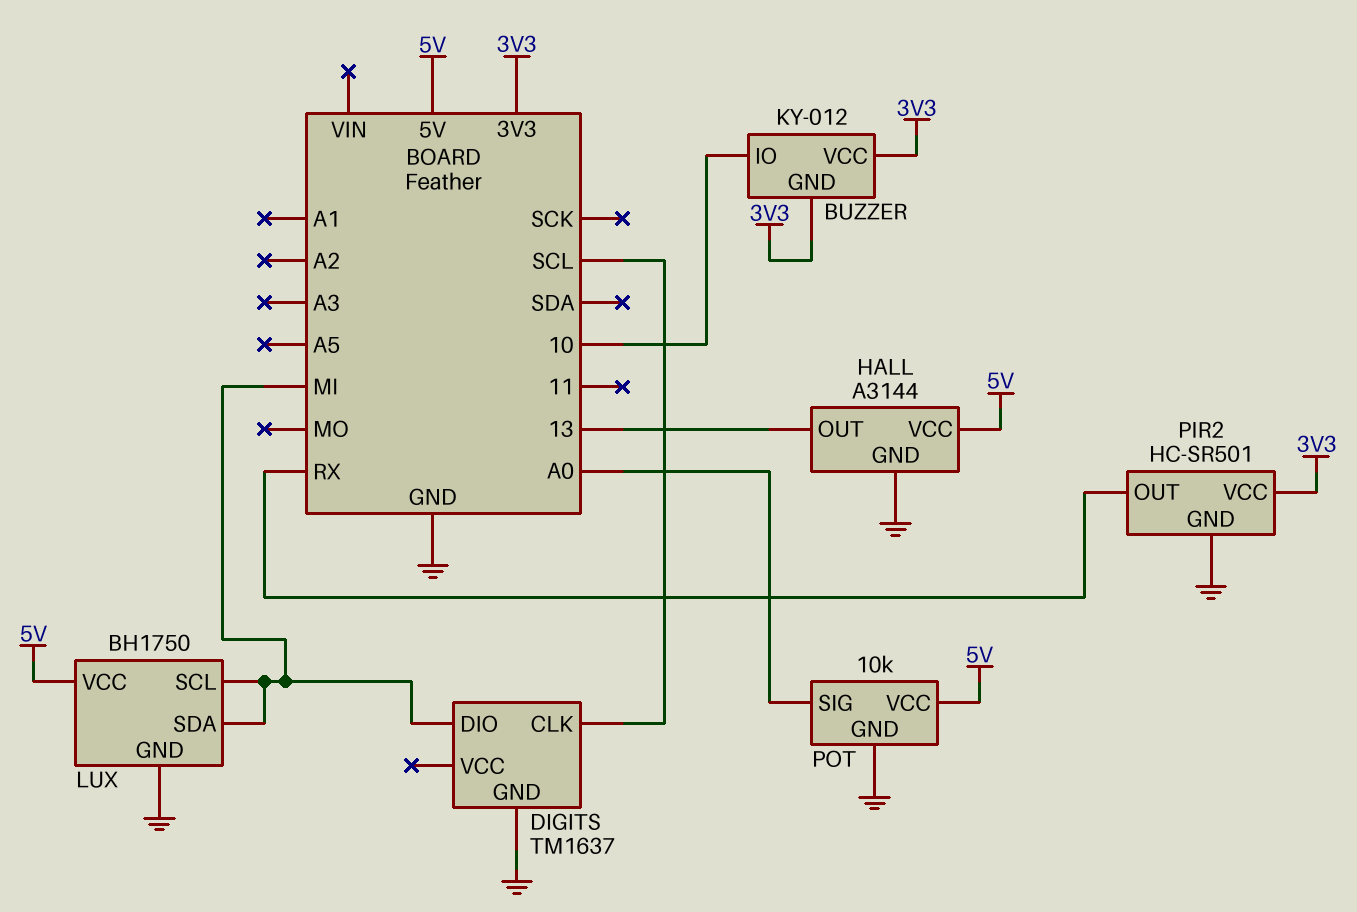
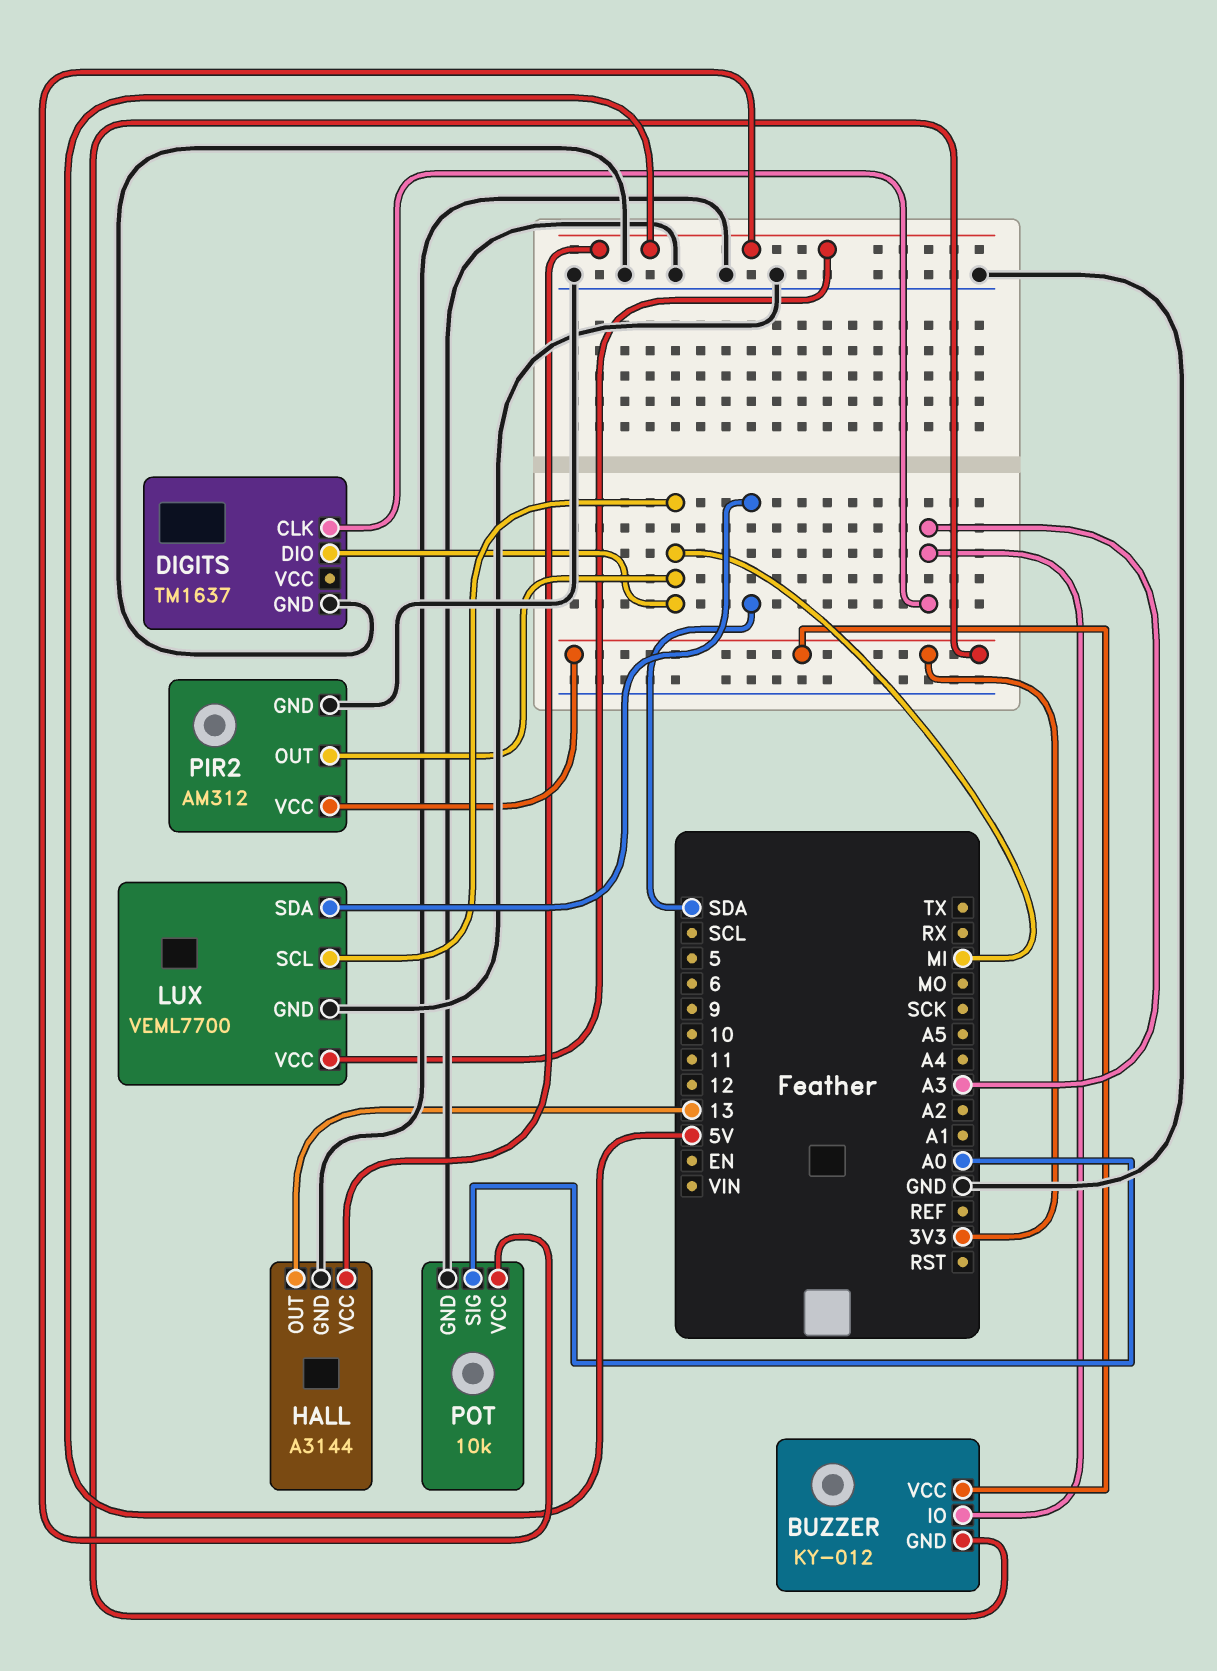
BUZZER pin IO: 10 -> A3
DIGITS pin CLK: SCL -> A3
LUX: BH1750 -> VEML7700
LUX pin SDA: MI -> SDA
PIR2: HC-SR501 -> AM312
PIR2 pin OUT: RX -> MI

